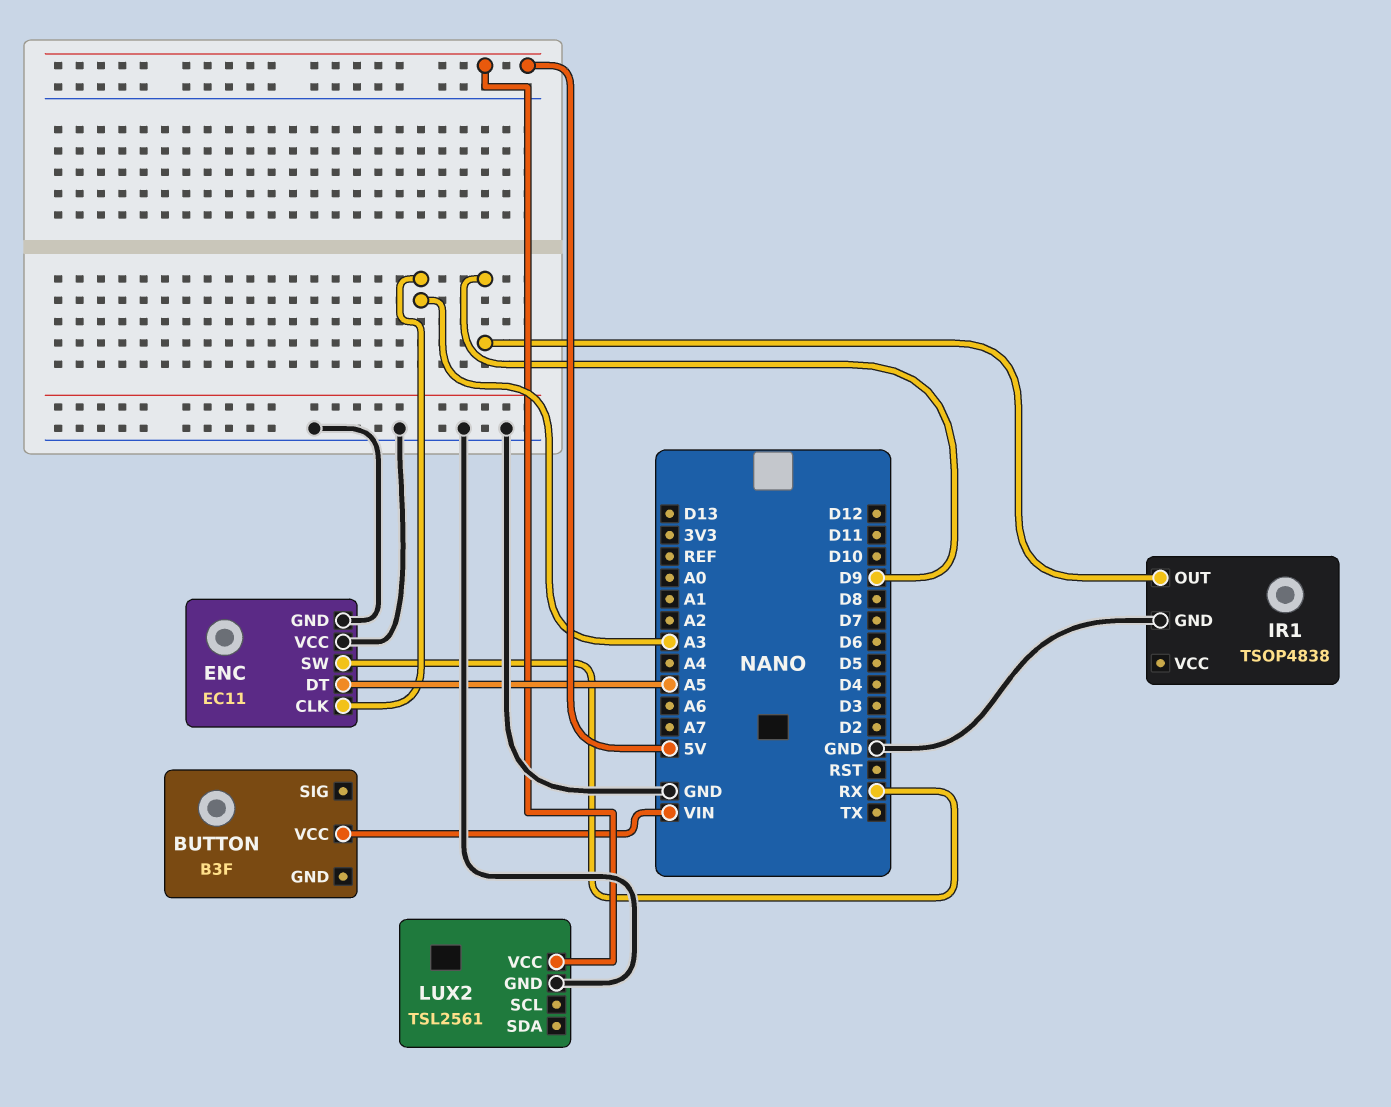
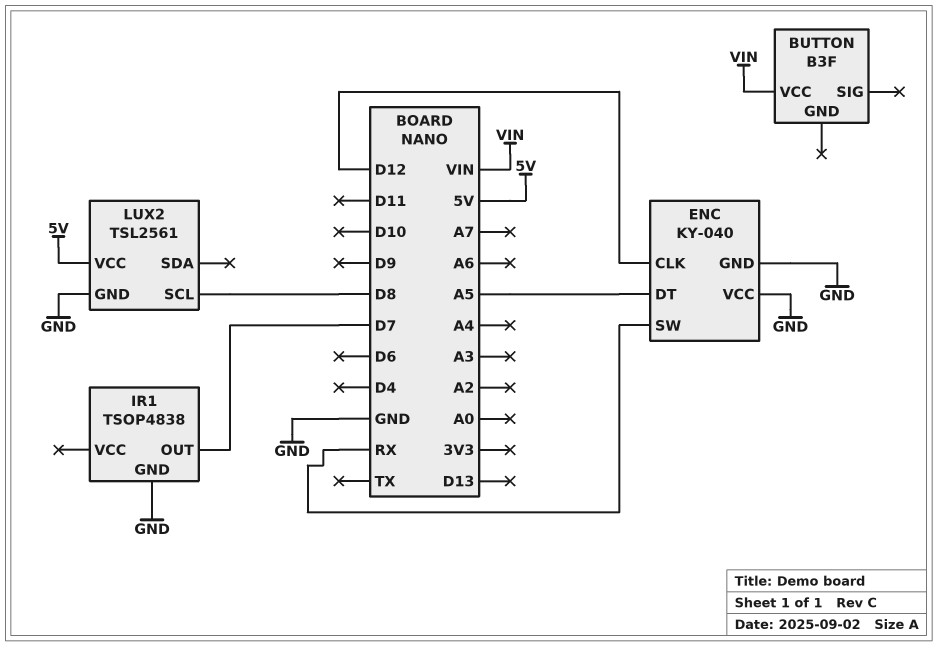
ENC: EC11 -> KY-040
ENC pin CLK: A3 -> D12
IR1 pin OUT: D9 -> D7
LUX2 pin SCL: none -> D8

